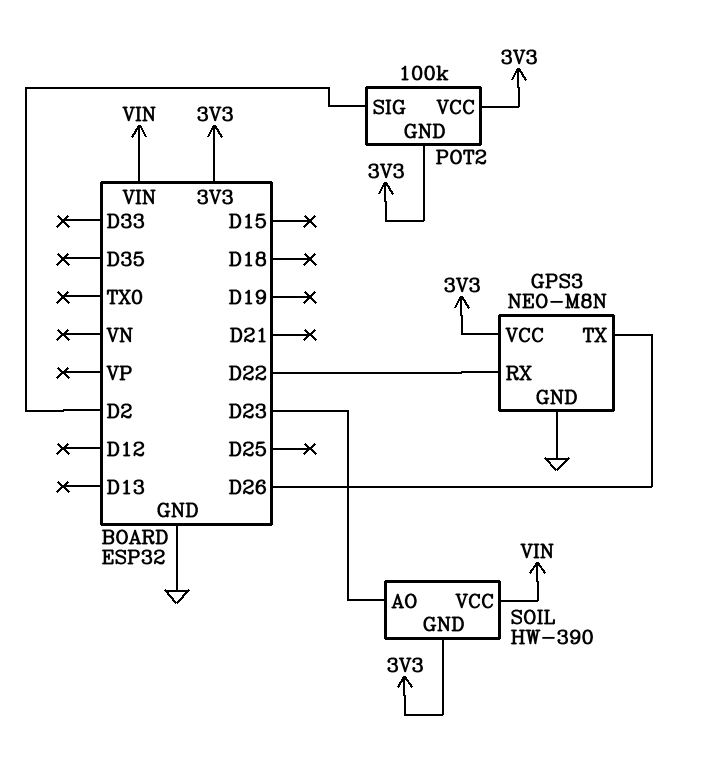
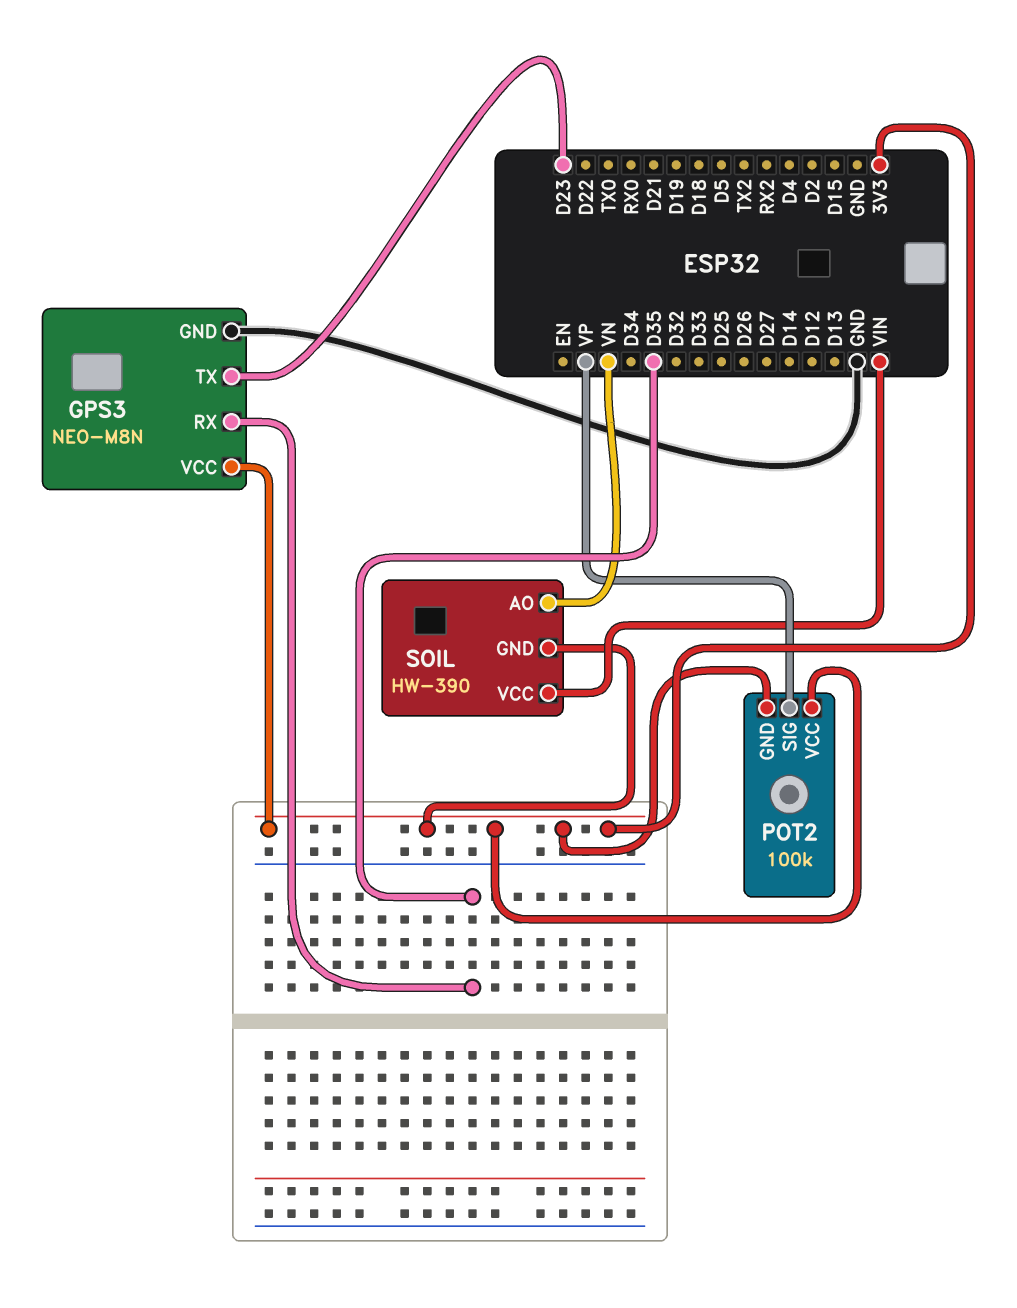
GPS3 pin RX: D22 -> D35
GPS3 pin TX: D26 -> D23
POT2 pin SIG: D2 -> VP
SOIL pin AO: D23 -> VN

